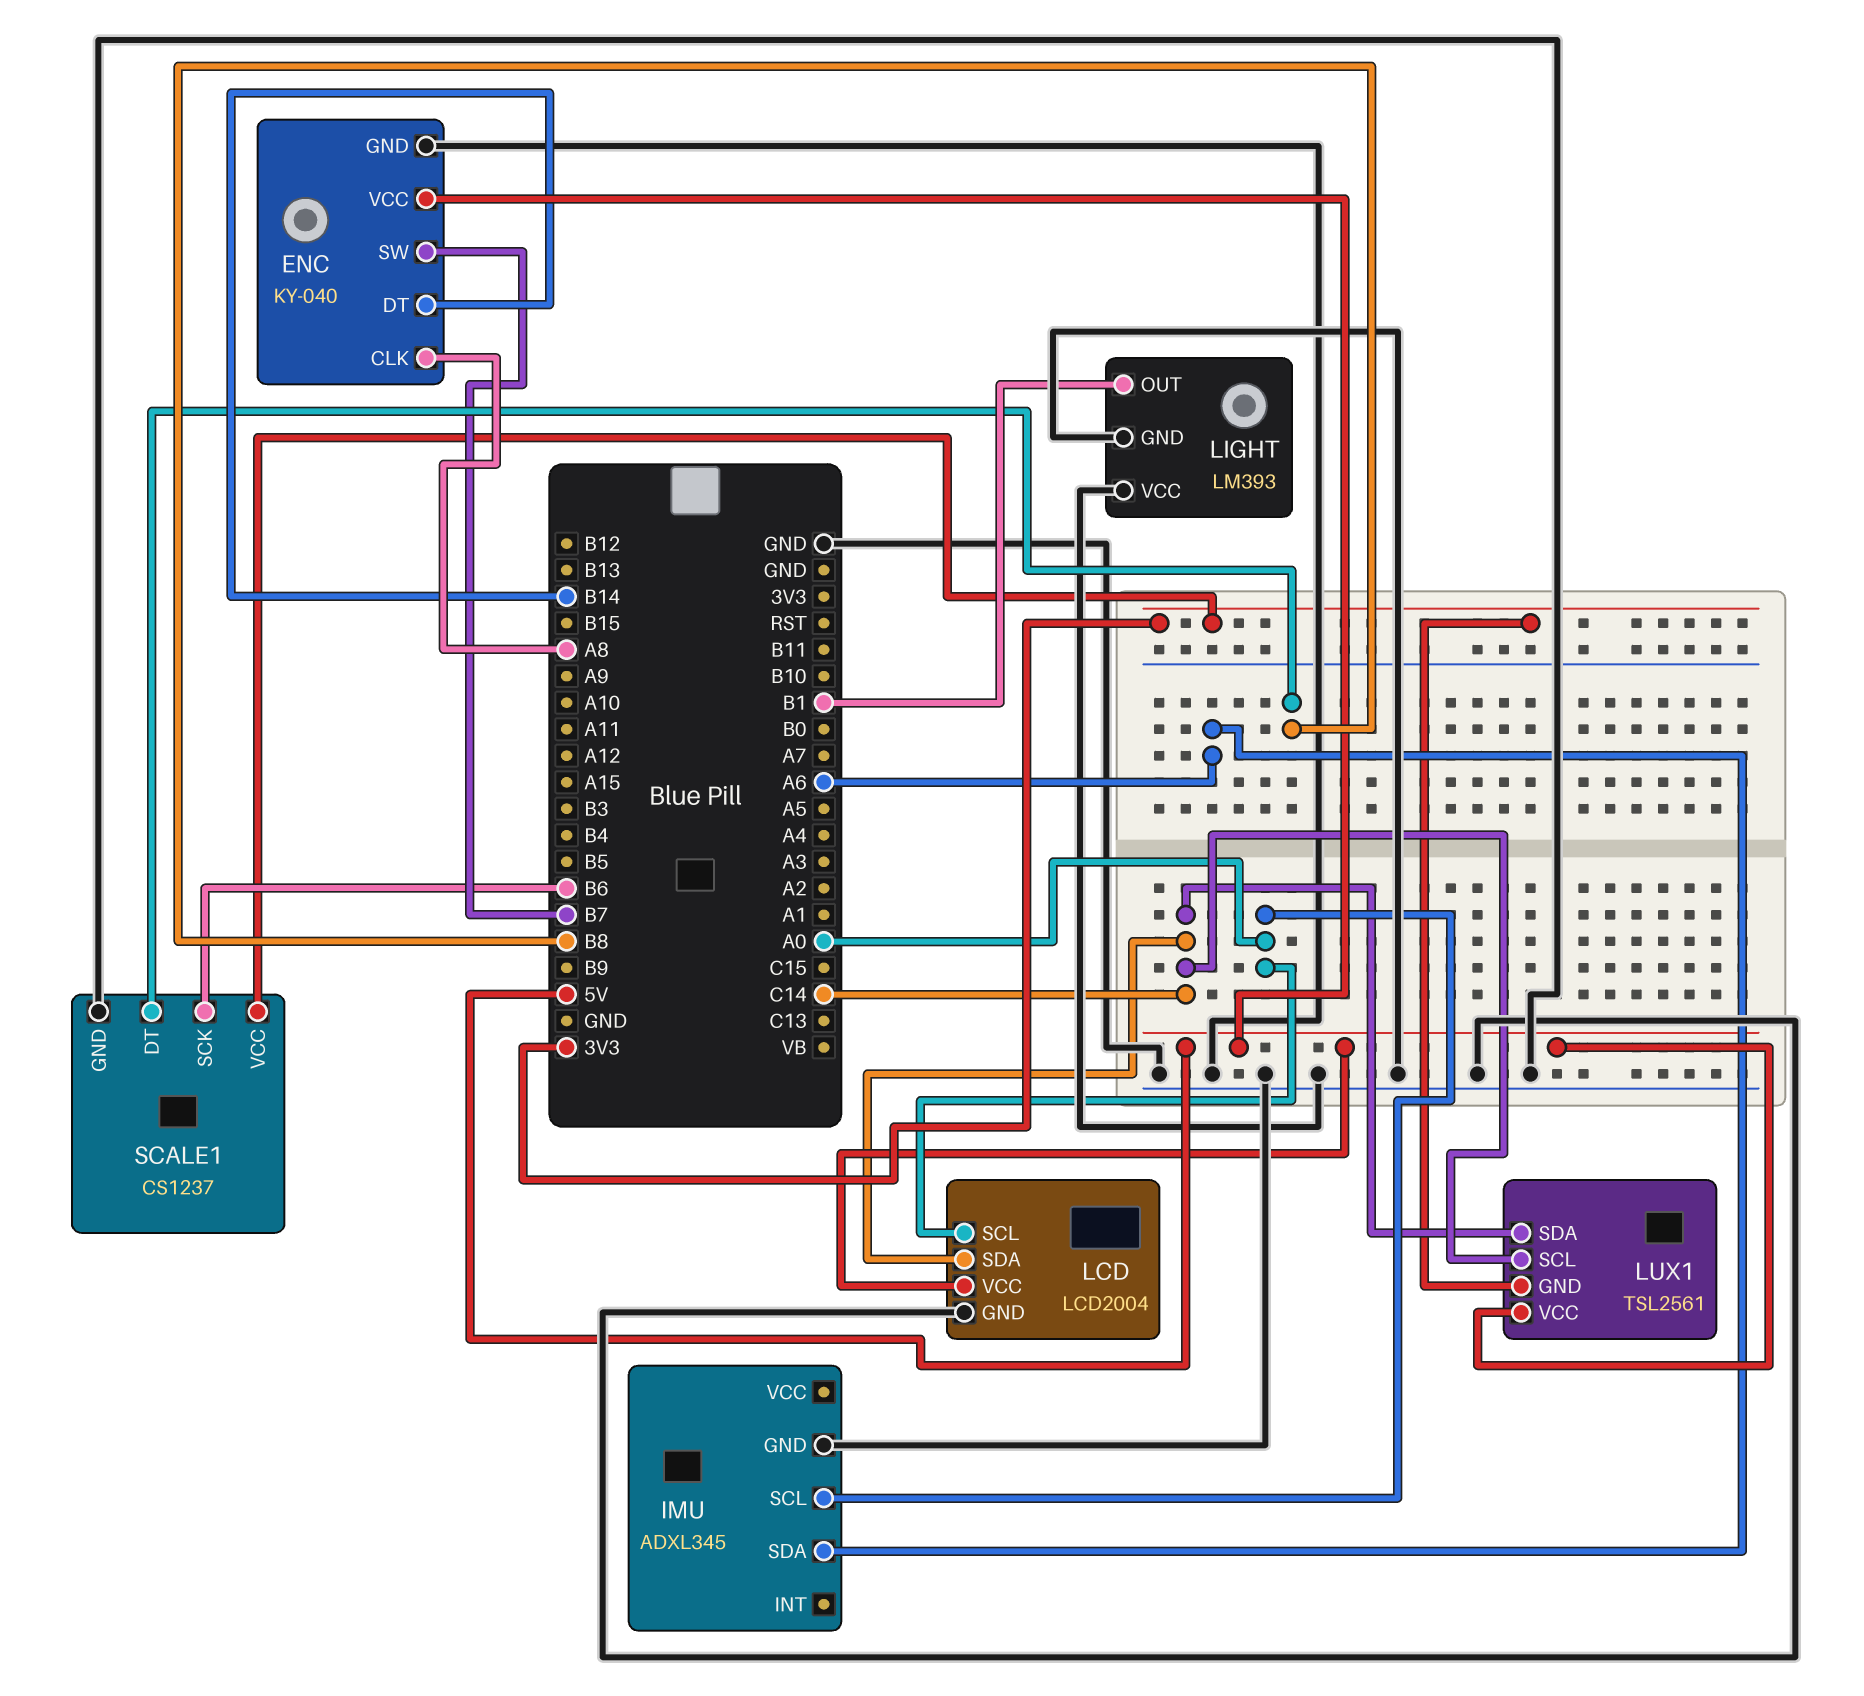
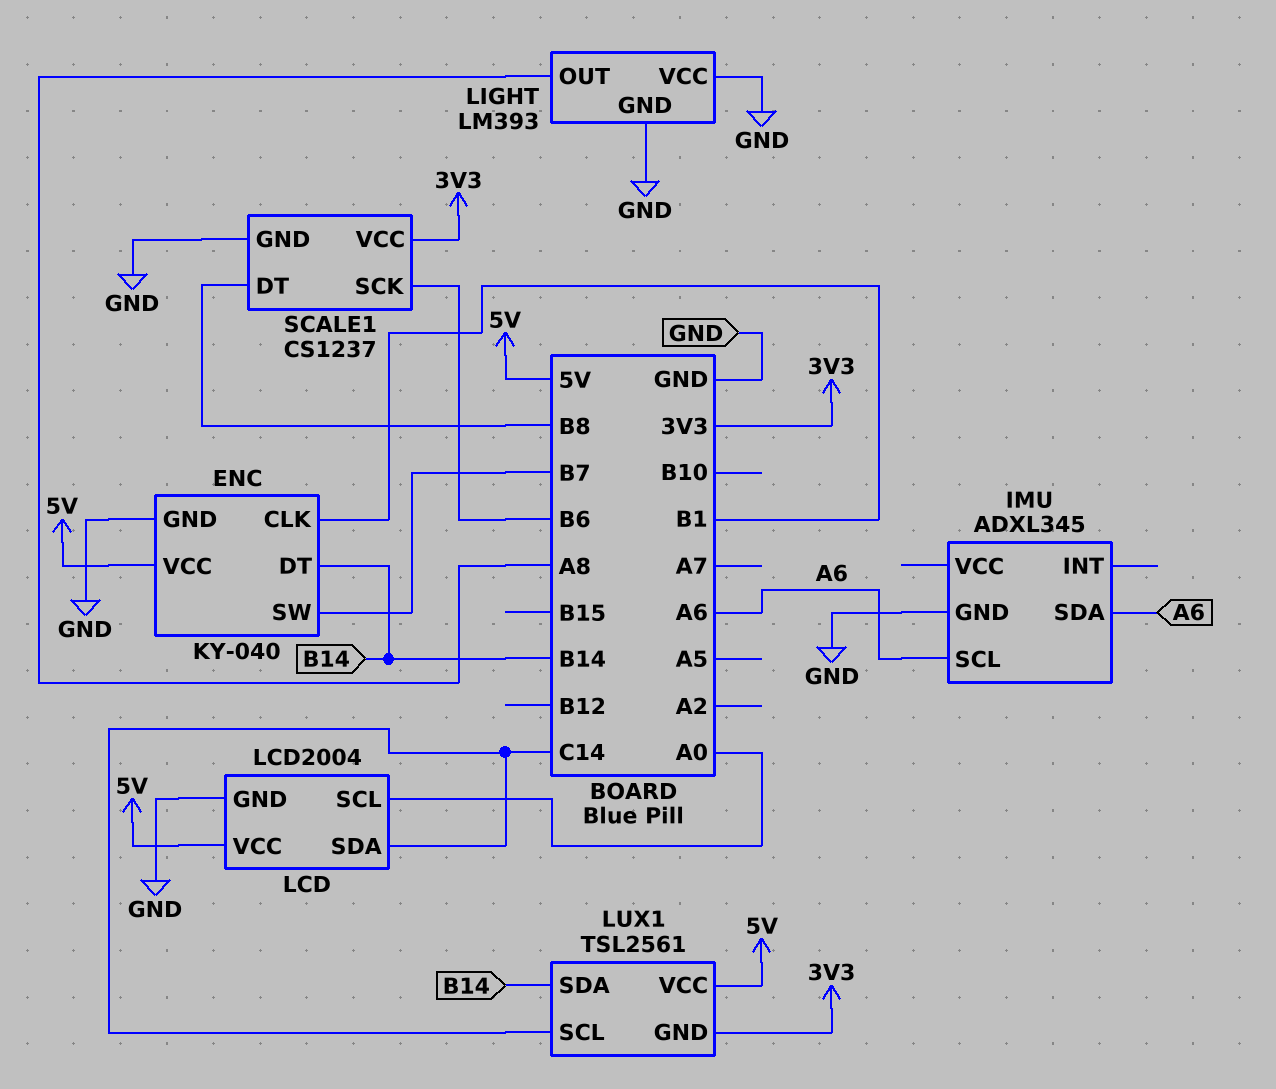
ENC pin CLK: A8 -> B1
IMU pin SCL: A0 -> A6
LIGHT pin OUT: B1 -> A8
LUX1 pin SDA: C14 -> B14

